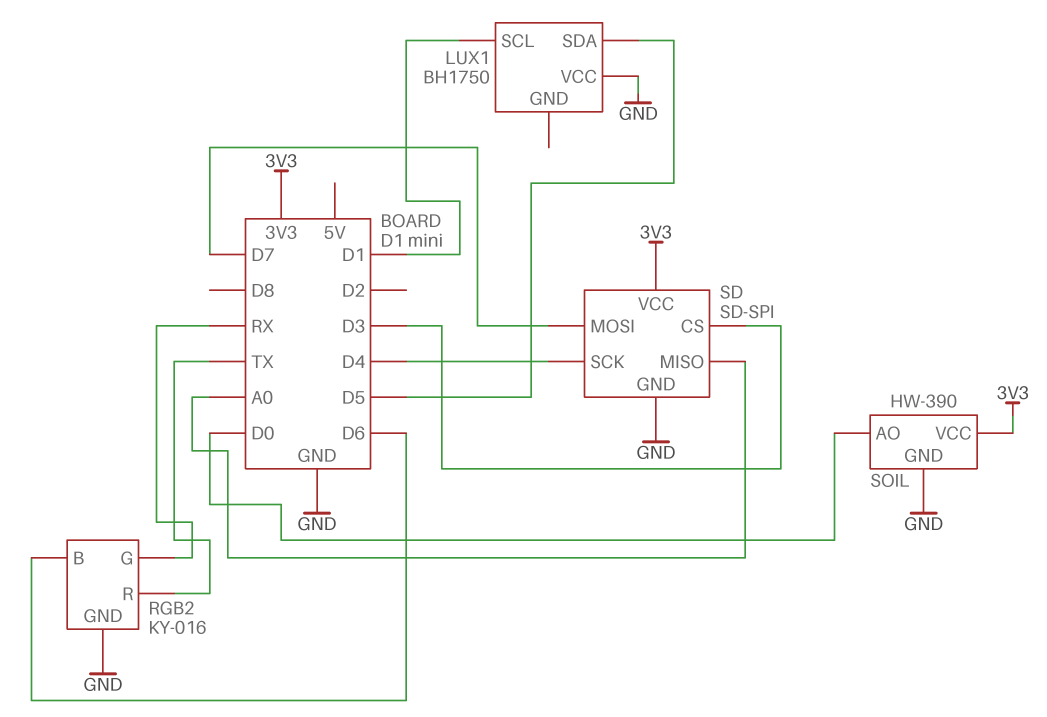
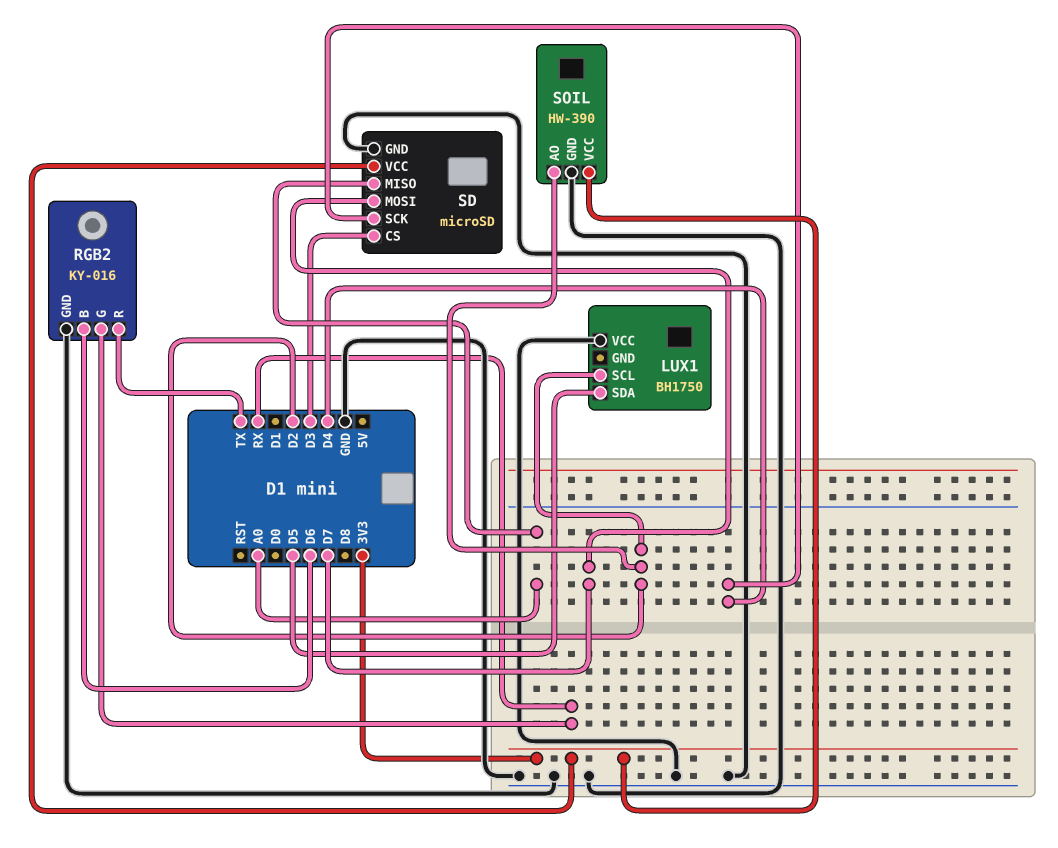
LUX1 pin SCL: D1 -> D2
SD: SD-SPI -> microSD
SOIL pin AO: D0 -> D2

